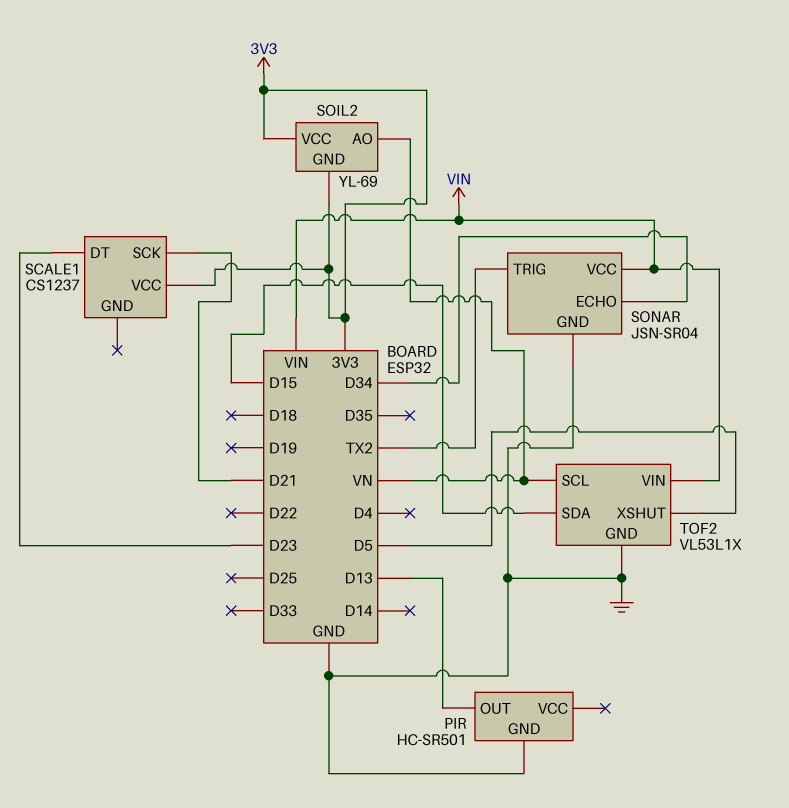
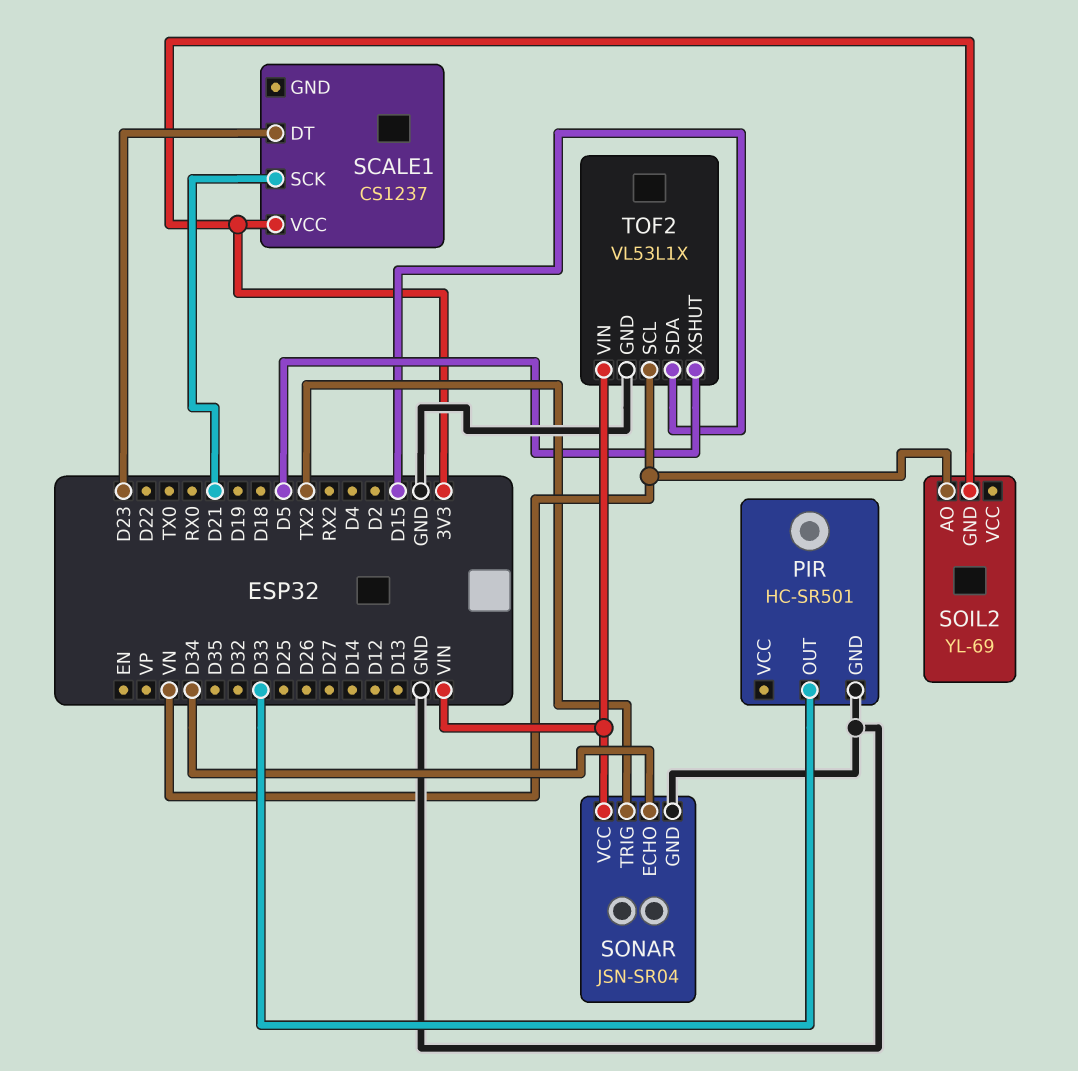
PIR pin OUT: D13 -> D33
SOIL2 pin VCC: 3V3 -> none

